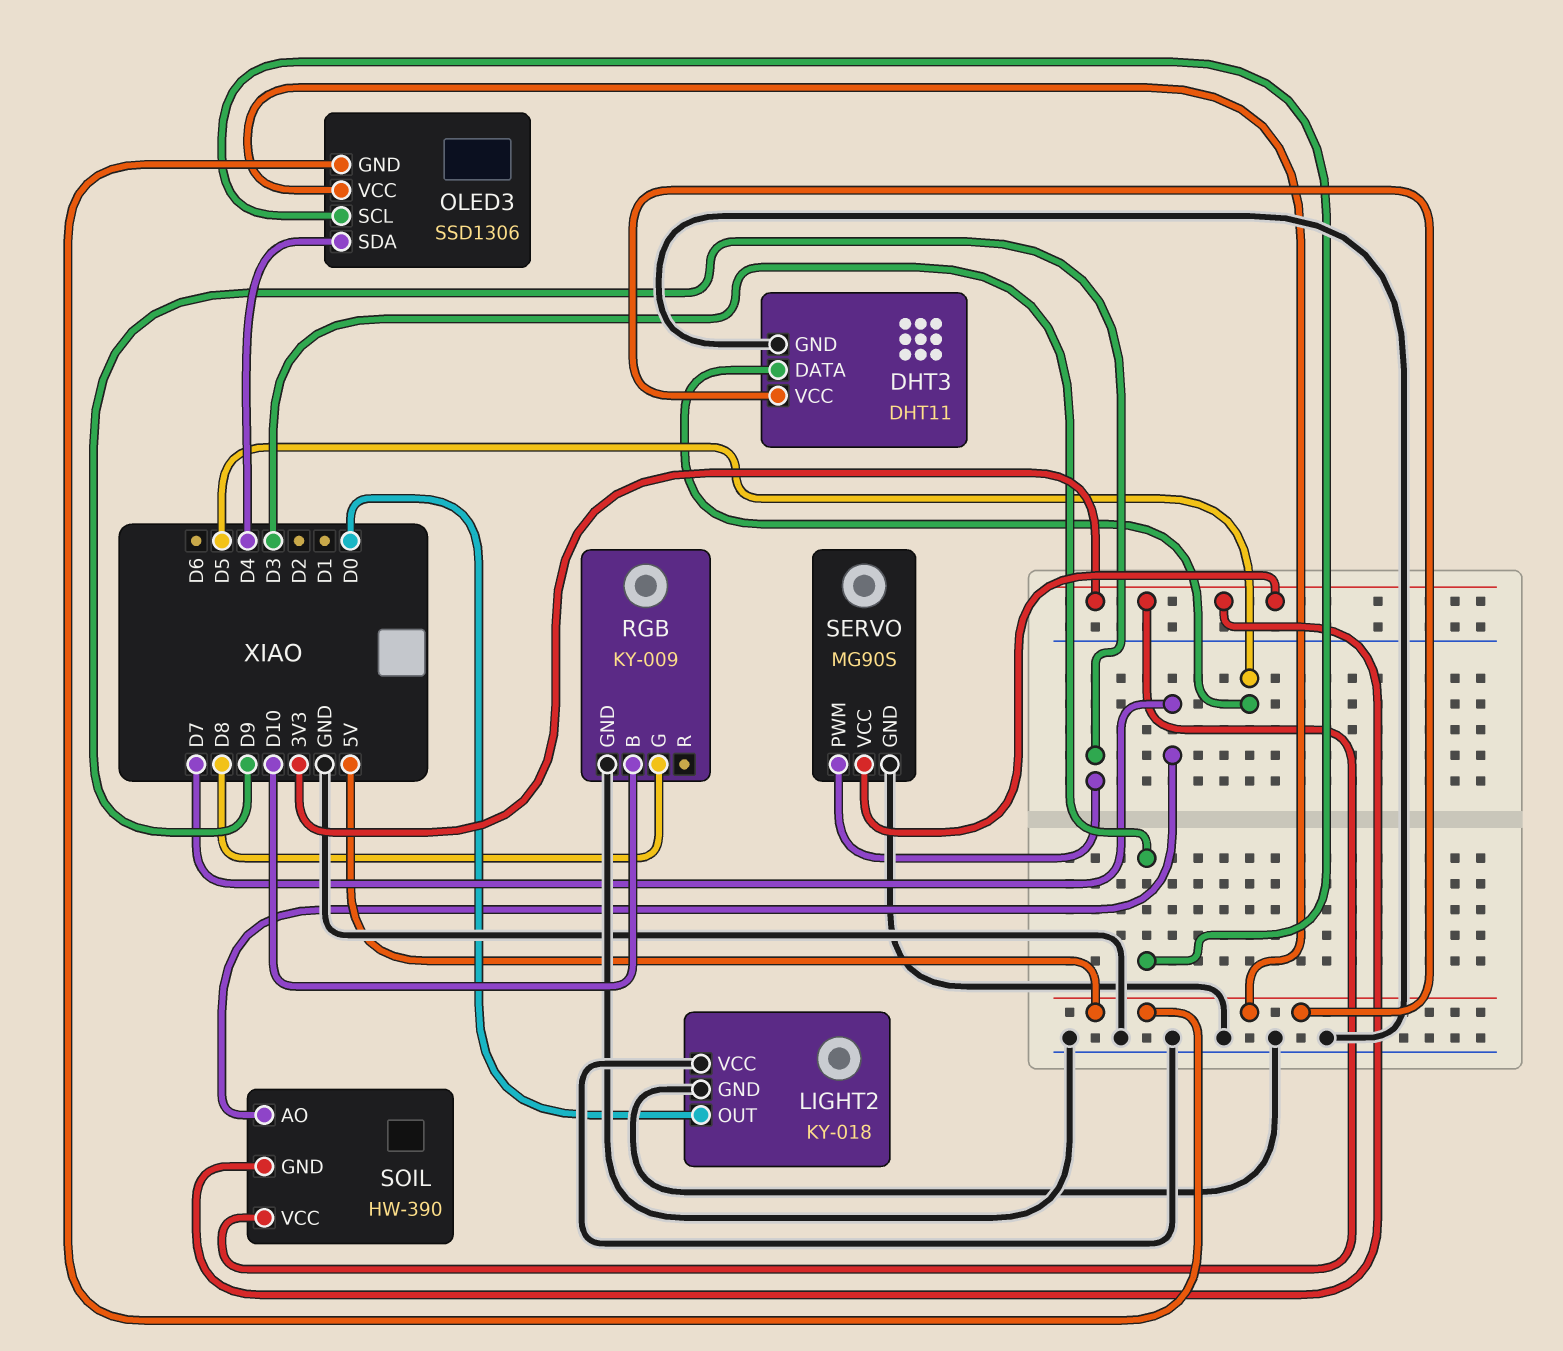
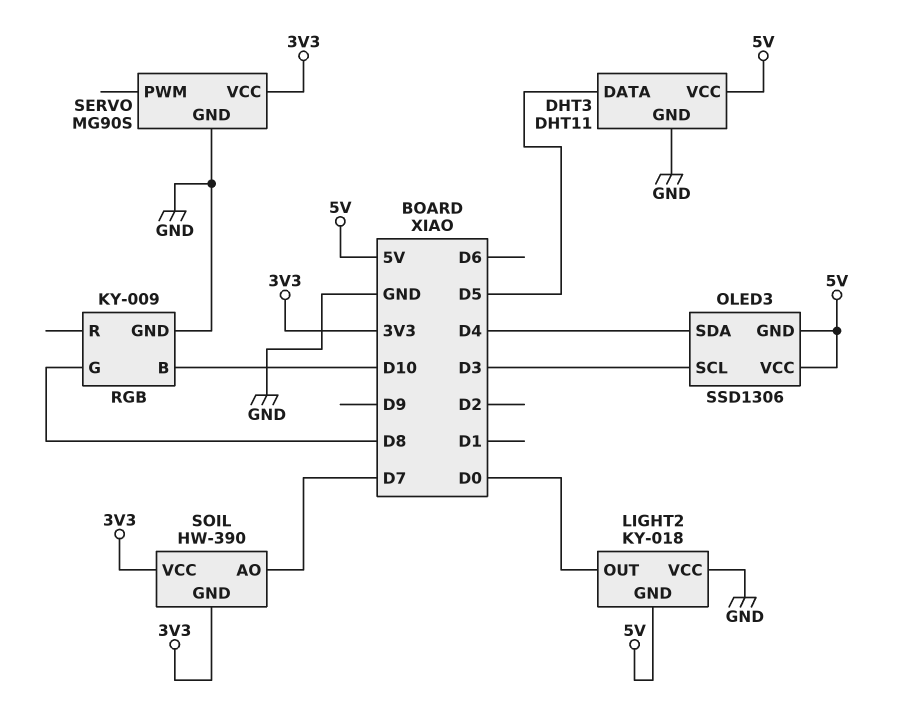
LIGHT2 pin GND: GND -> 5V
SERVO pin PWM: D9 -> none

